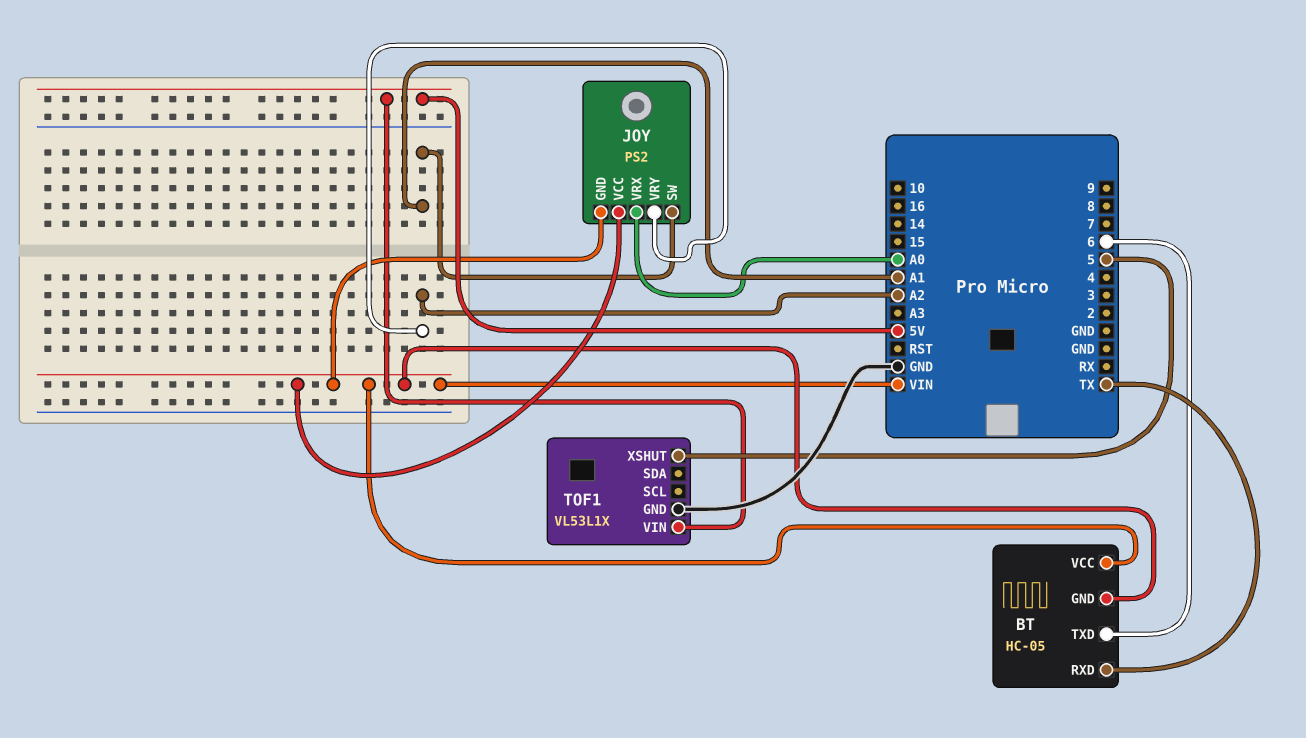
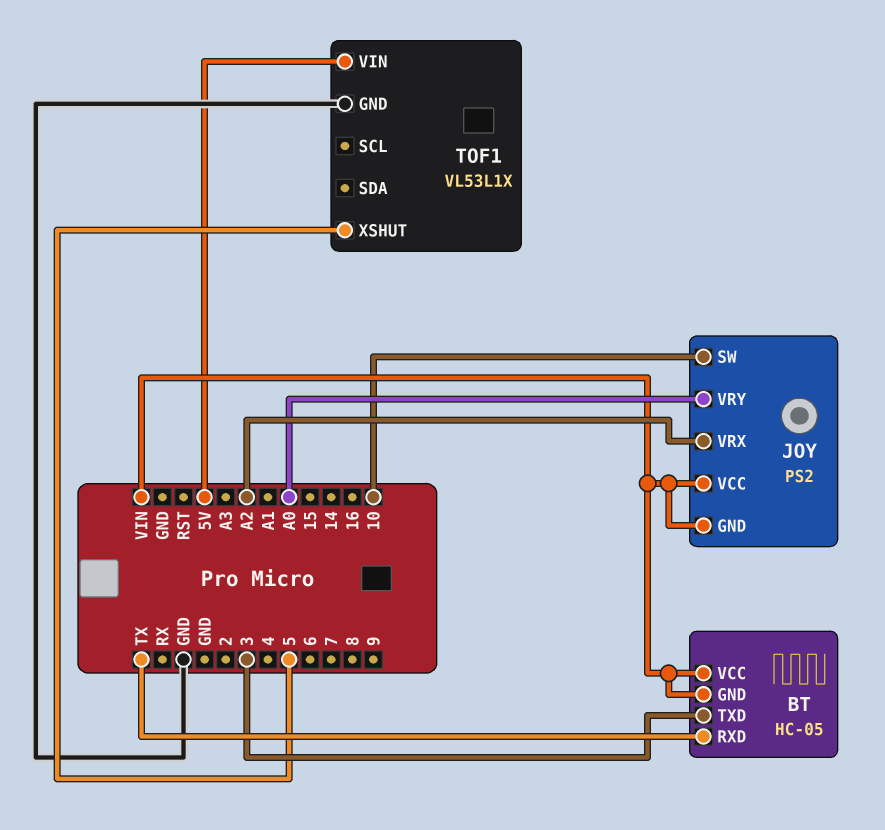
BT pin TXD: 6 -> 3
JOY pin SW: A1 -> 10
JOY pin VRX: A0 -> A2
JOY pin VRY: A2 -> A0

